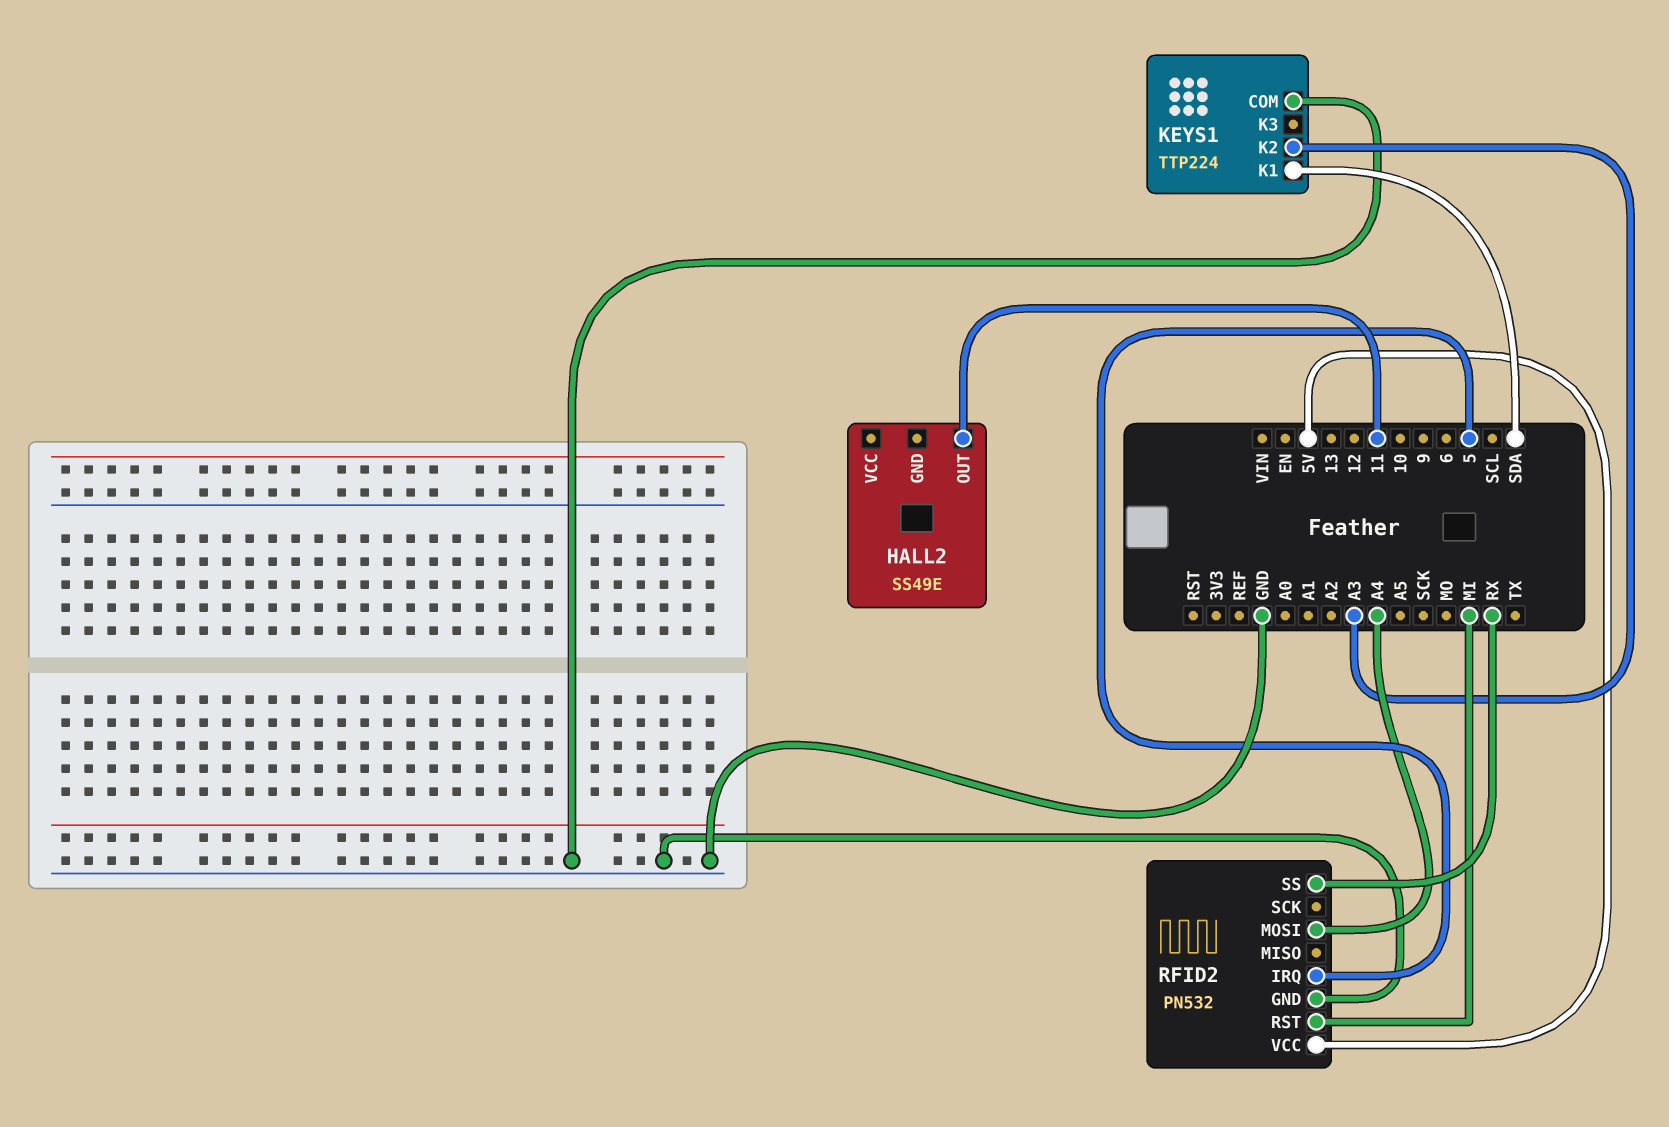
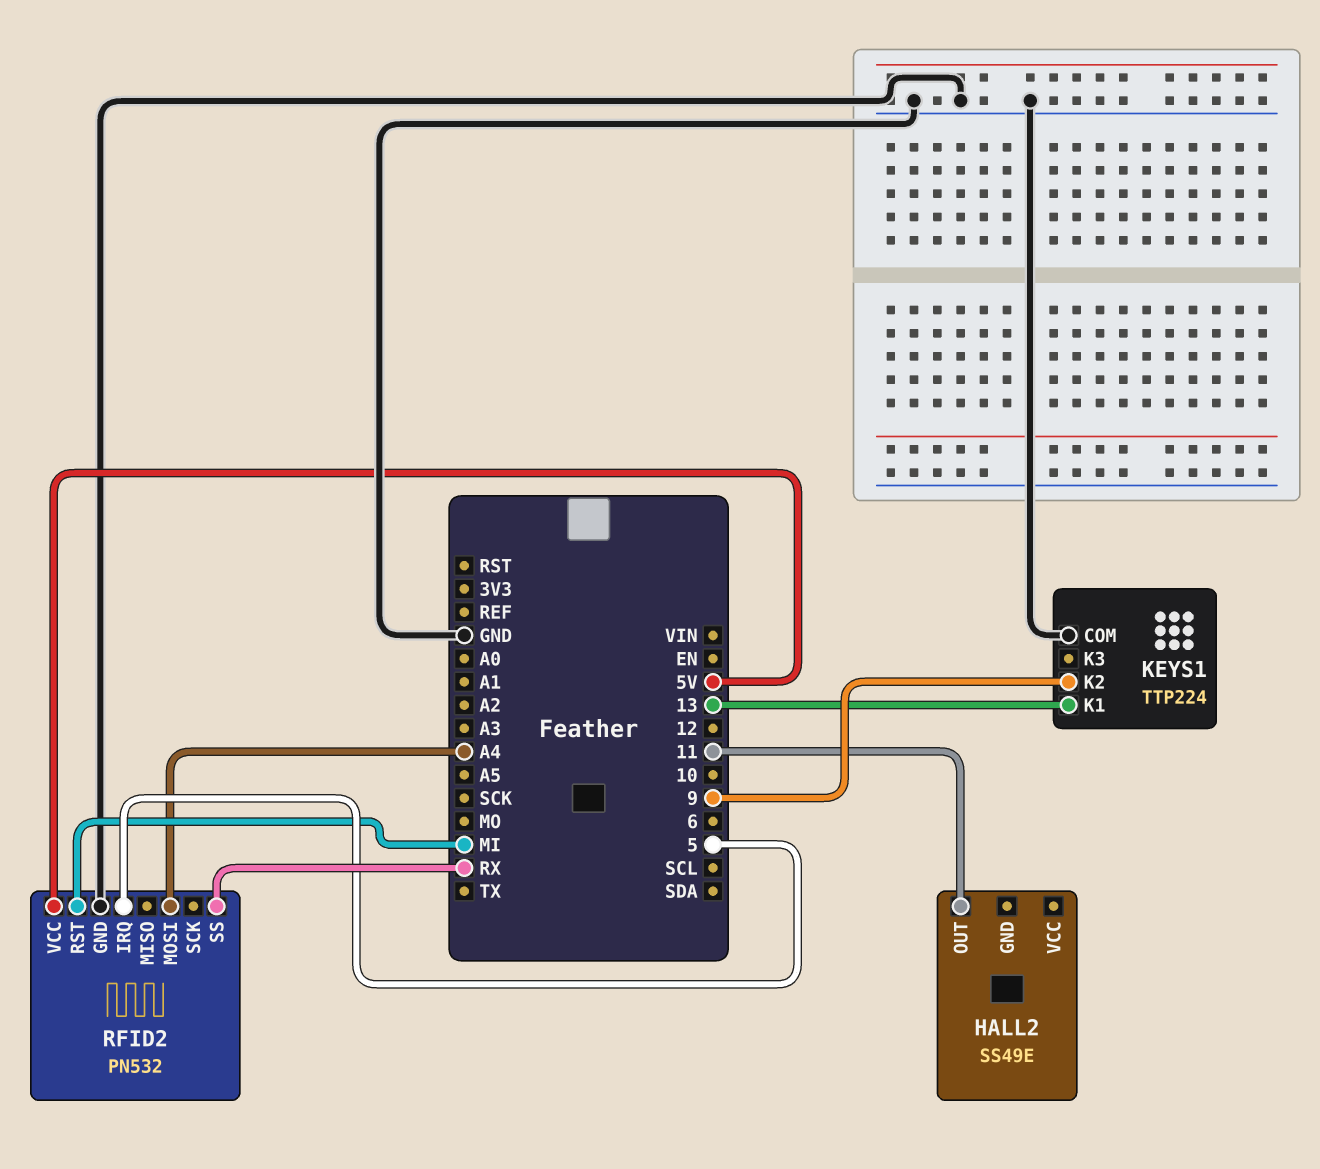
KEYS1 pin K1: SDA -> 13
KEYS1 pin K2: A3 -> 9

